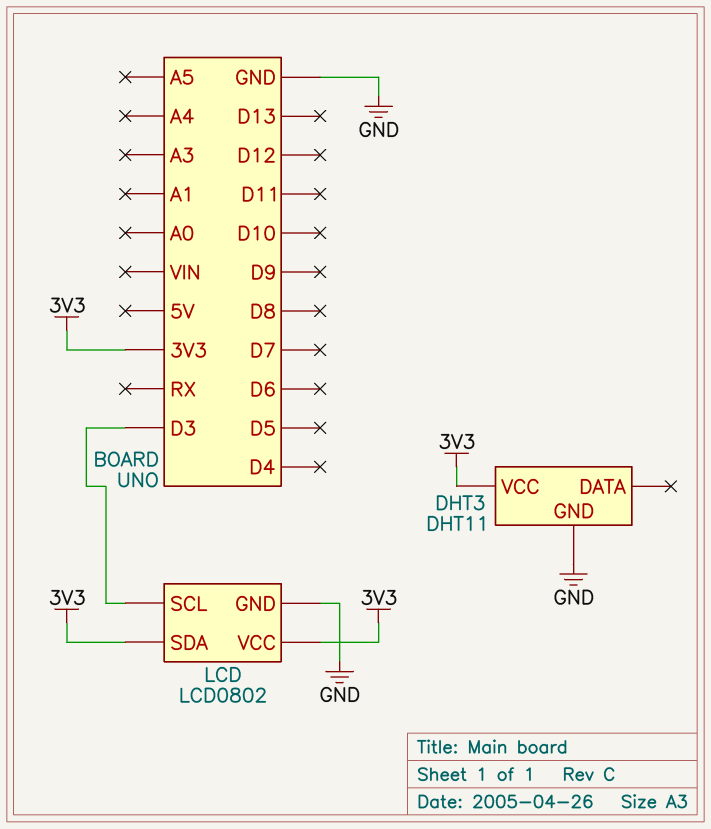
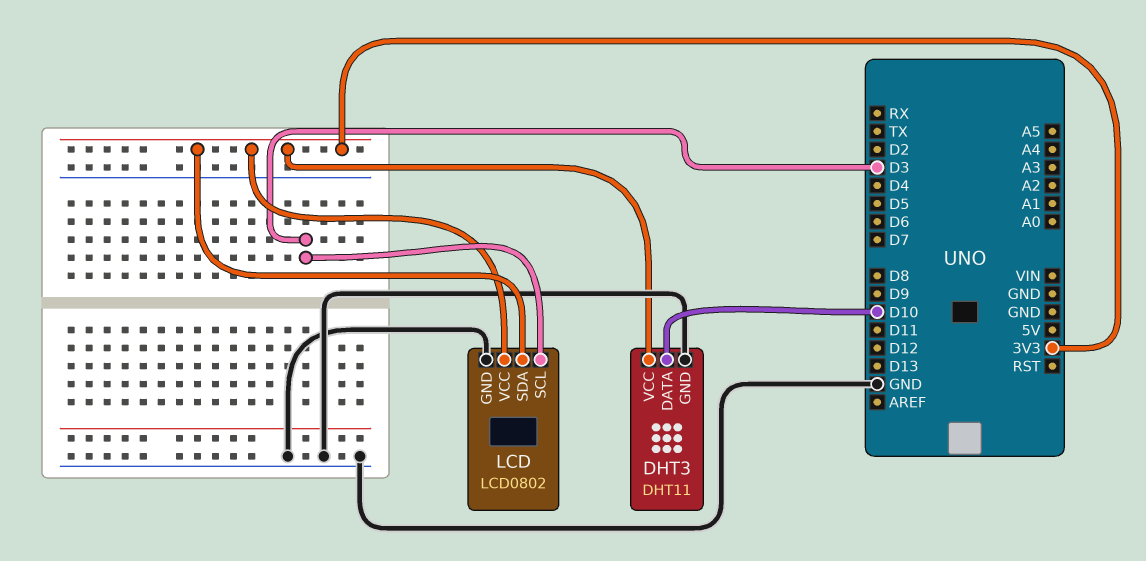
DHT3 pin DATA: none -> D10

